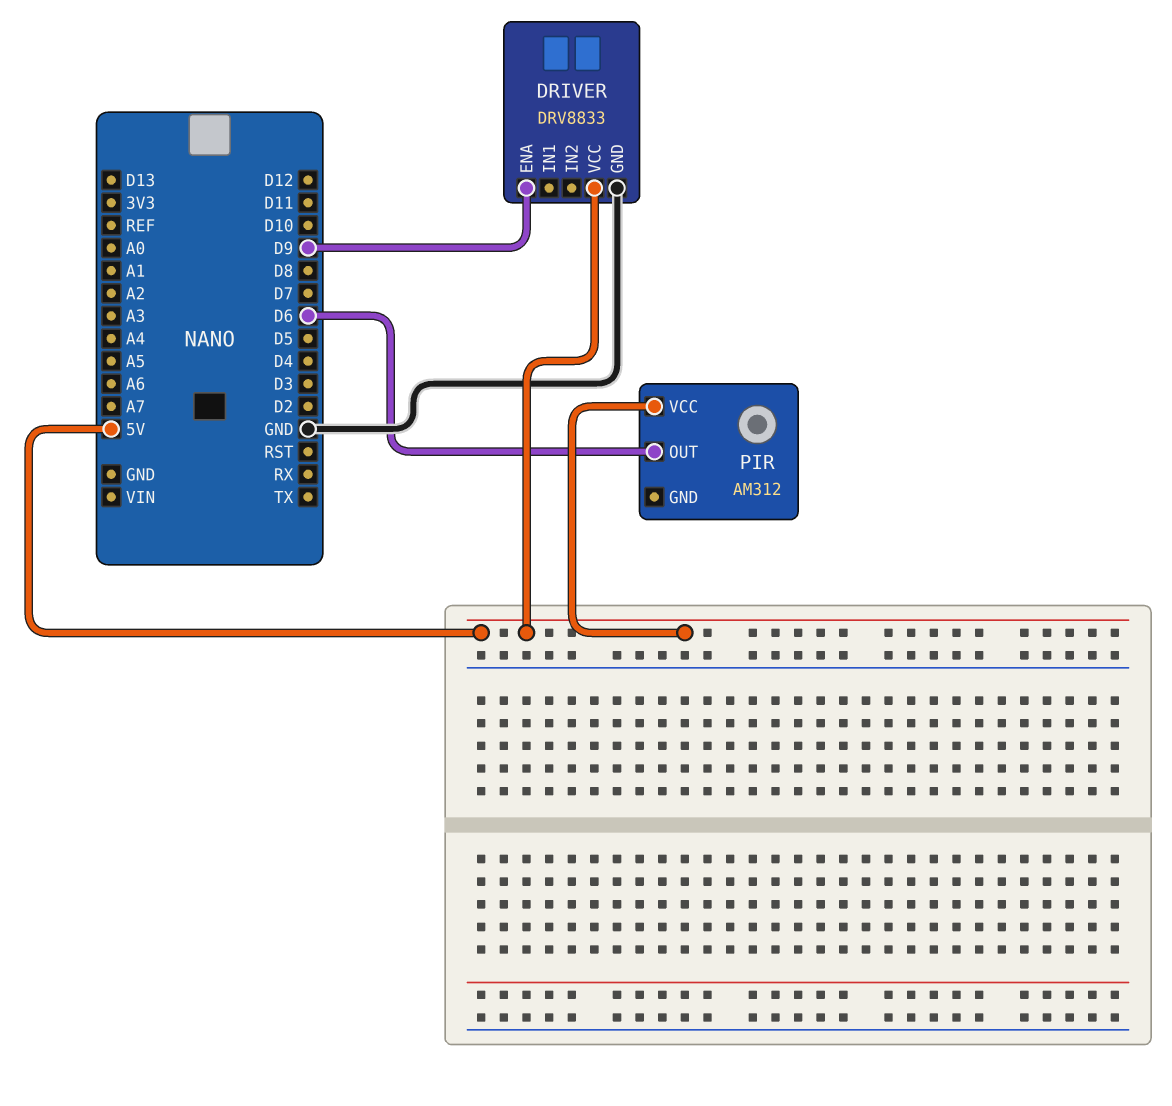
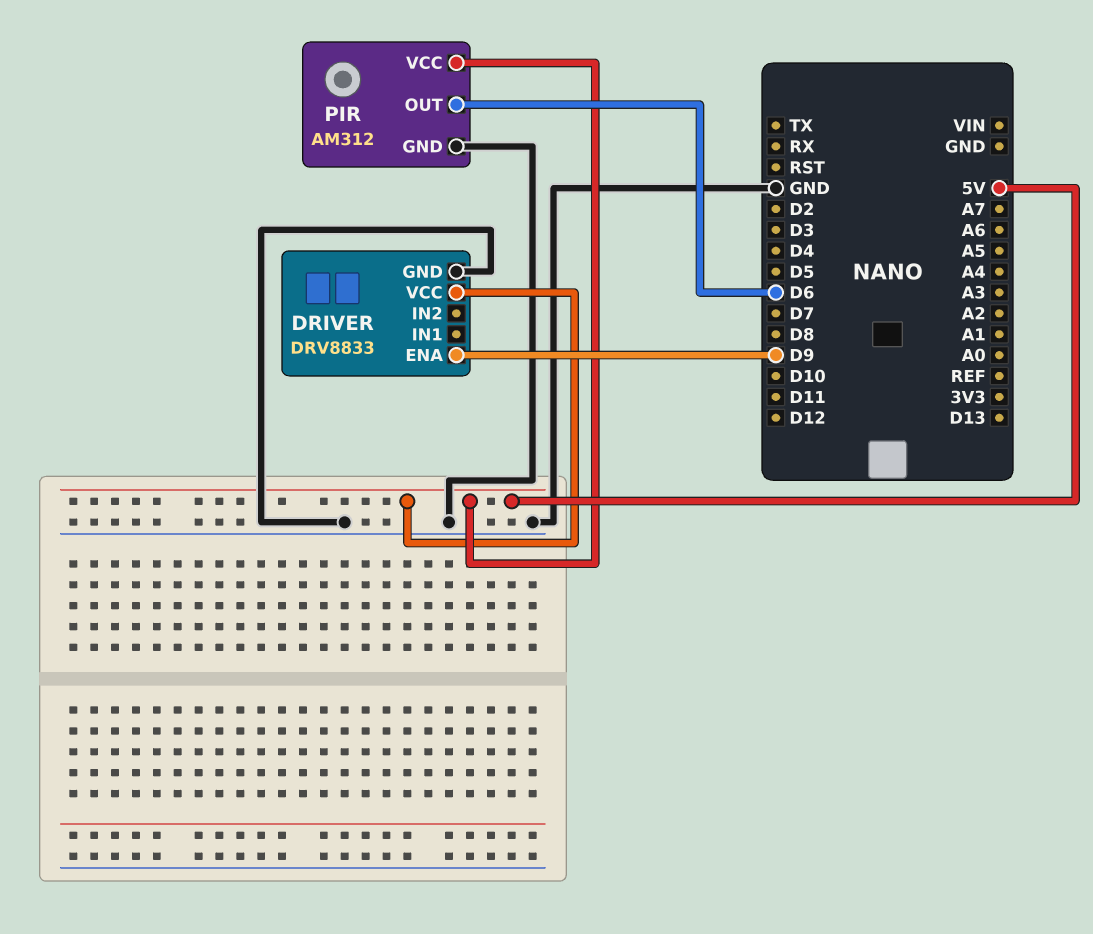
PIR pin GND: none -> GND

